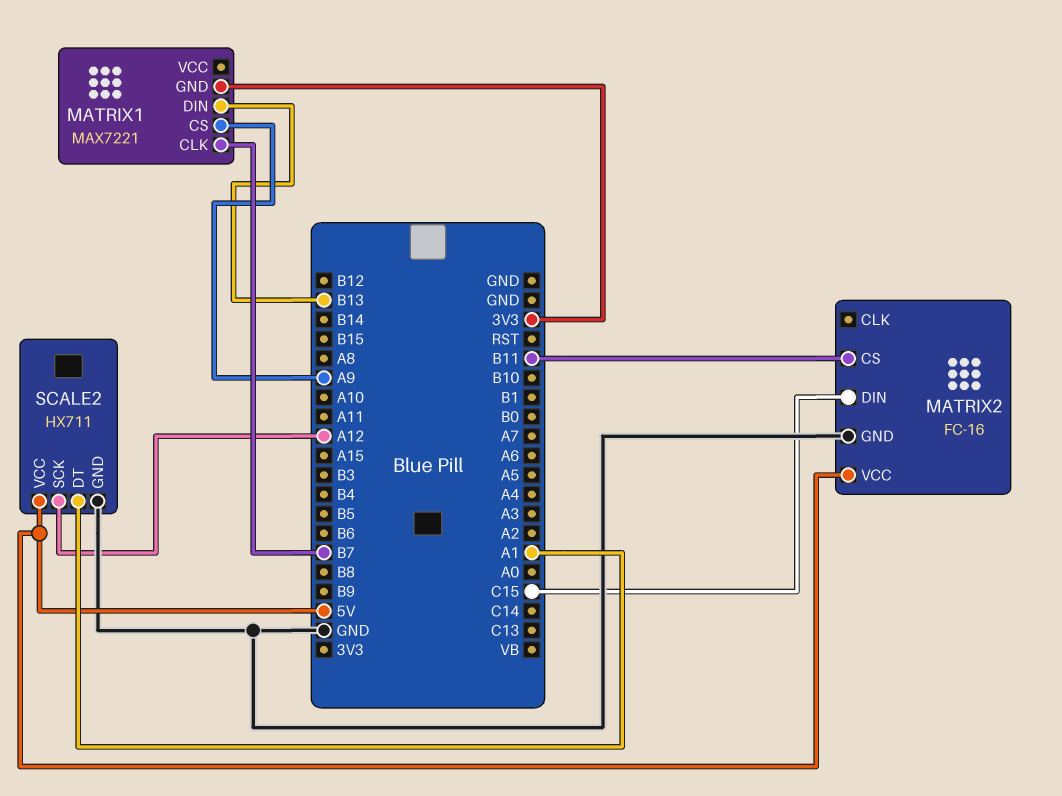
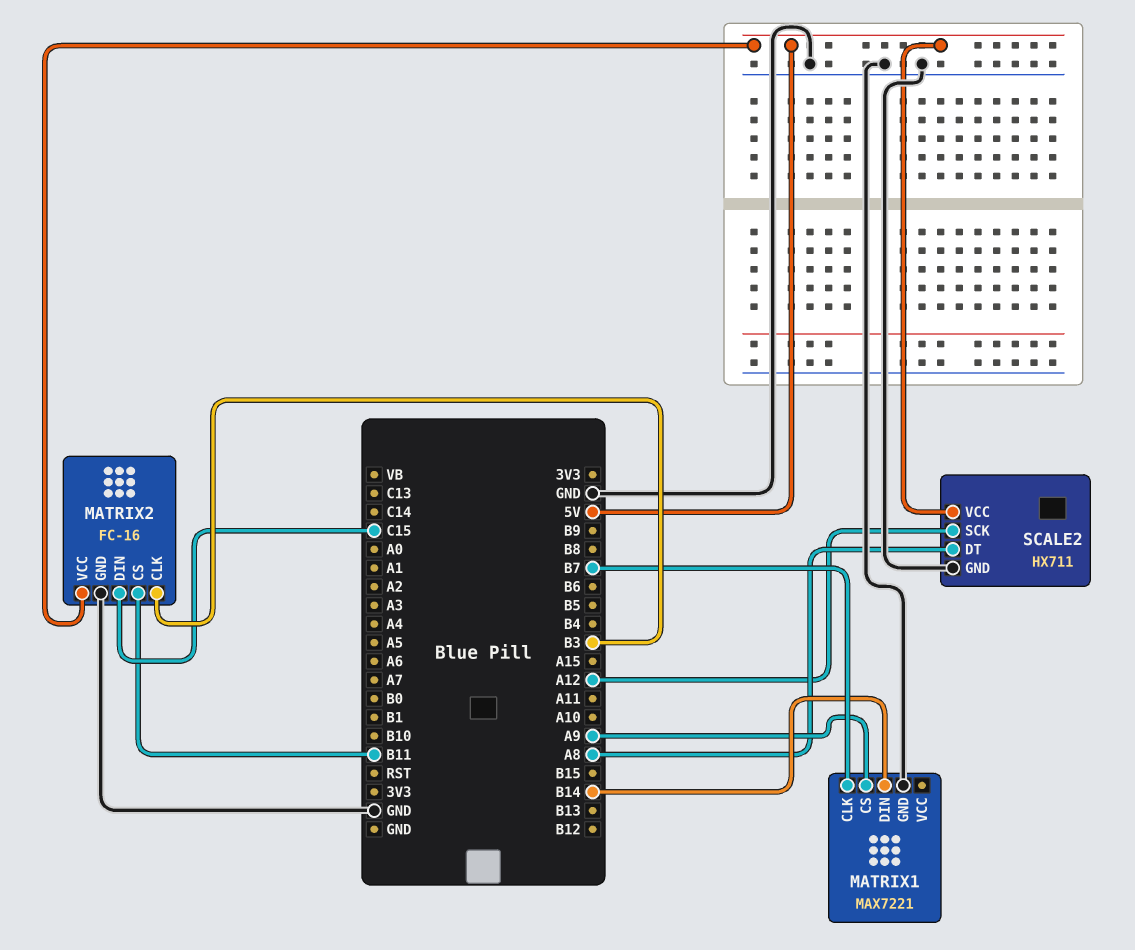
MATRIX1 pin DIN: B13 -> B14
MATRIX1 pin GND: 3V3 -> GND
MATRIX2 pin CLK: none -> B3
SCALE2 pin DT: A1 -> A8

